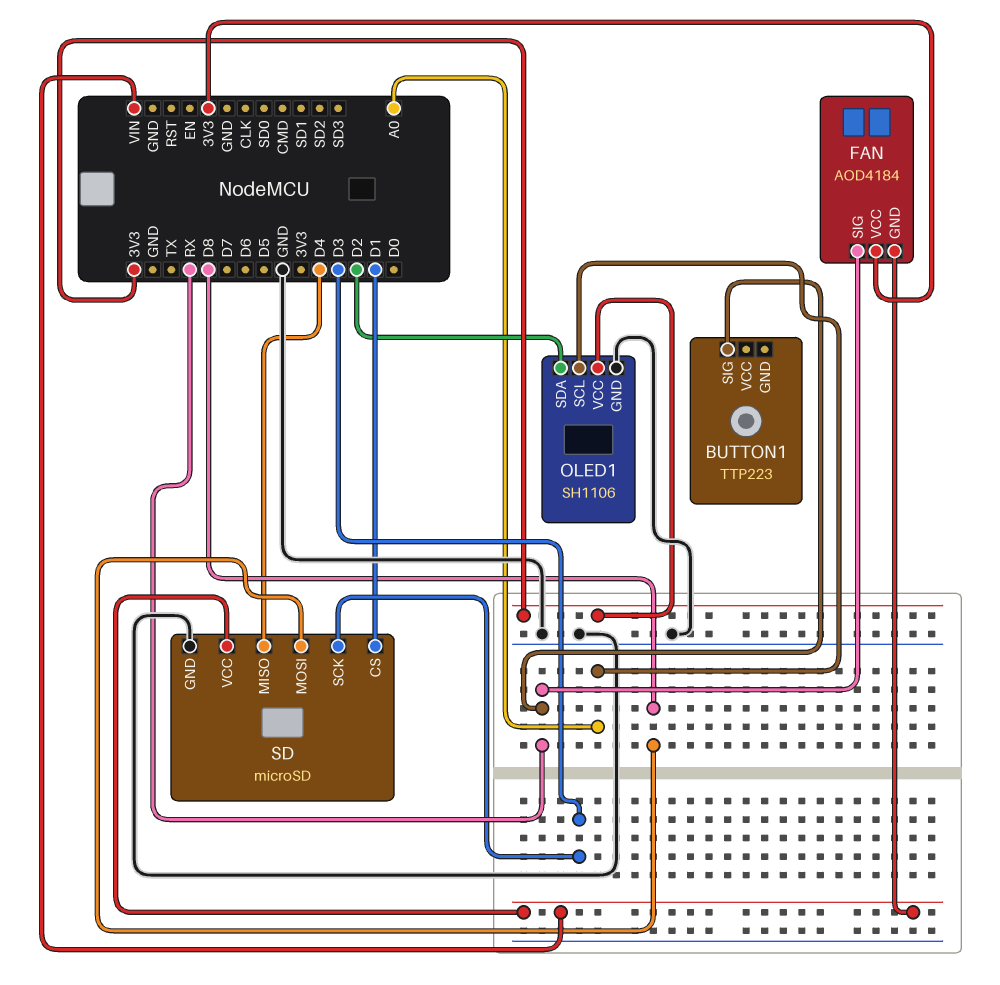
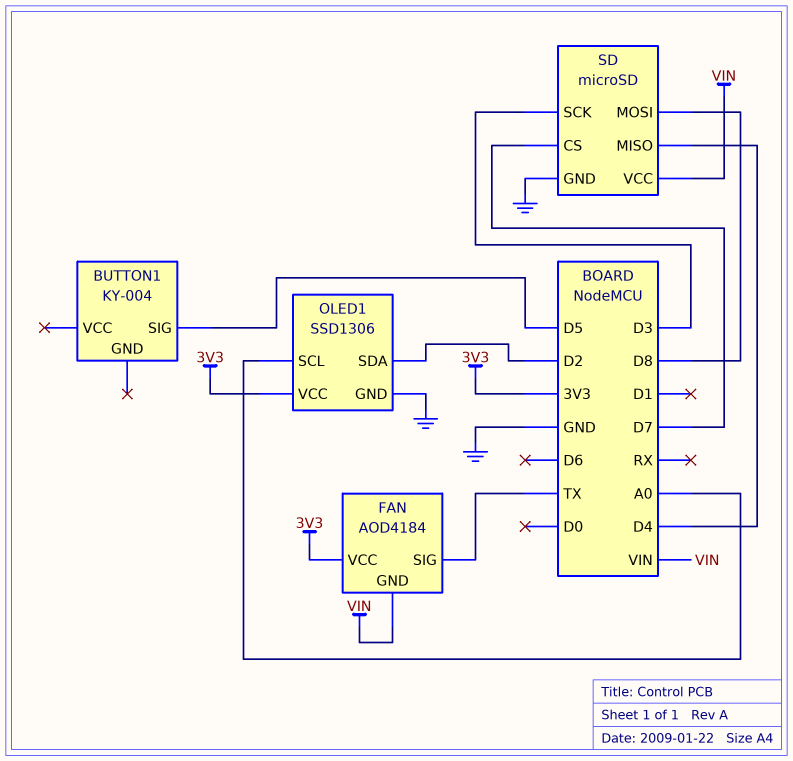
BUTTON1: TTP223 -> KY-004
BUTTON1 pin SIG: RX -> D5
FAN pin SIG: RX -> TX
OLED1: SH1106 -> SSD1306
SD pin CS: D1 -> D7

